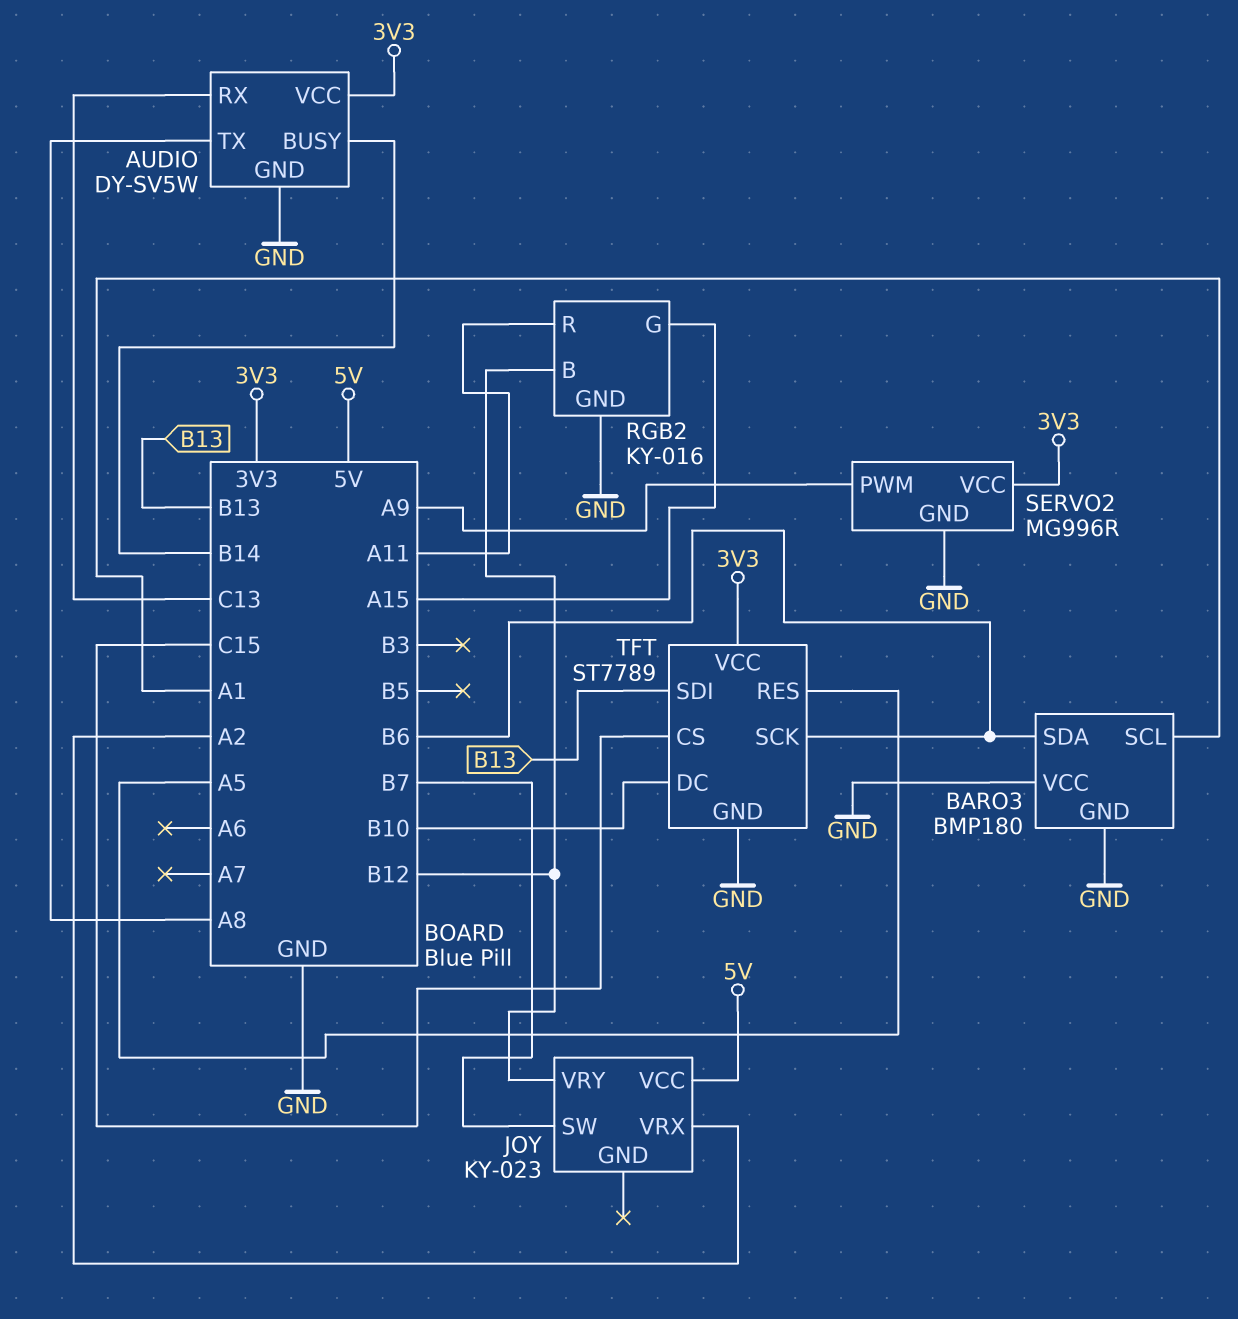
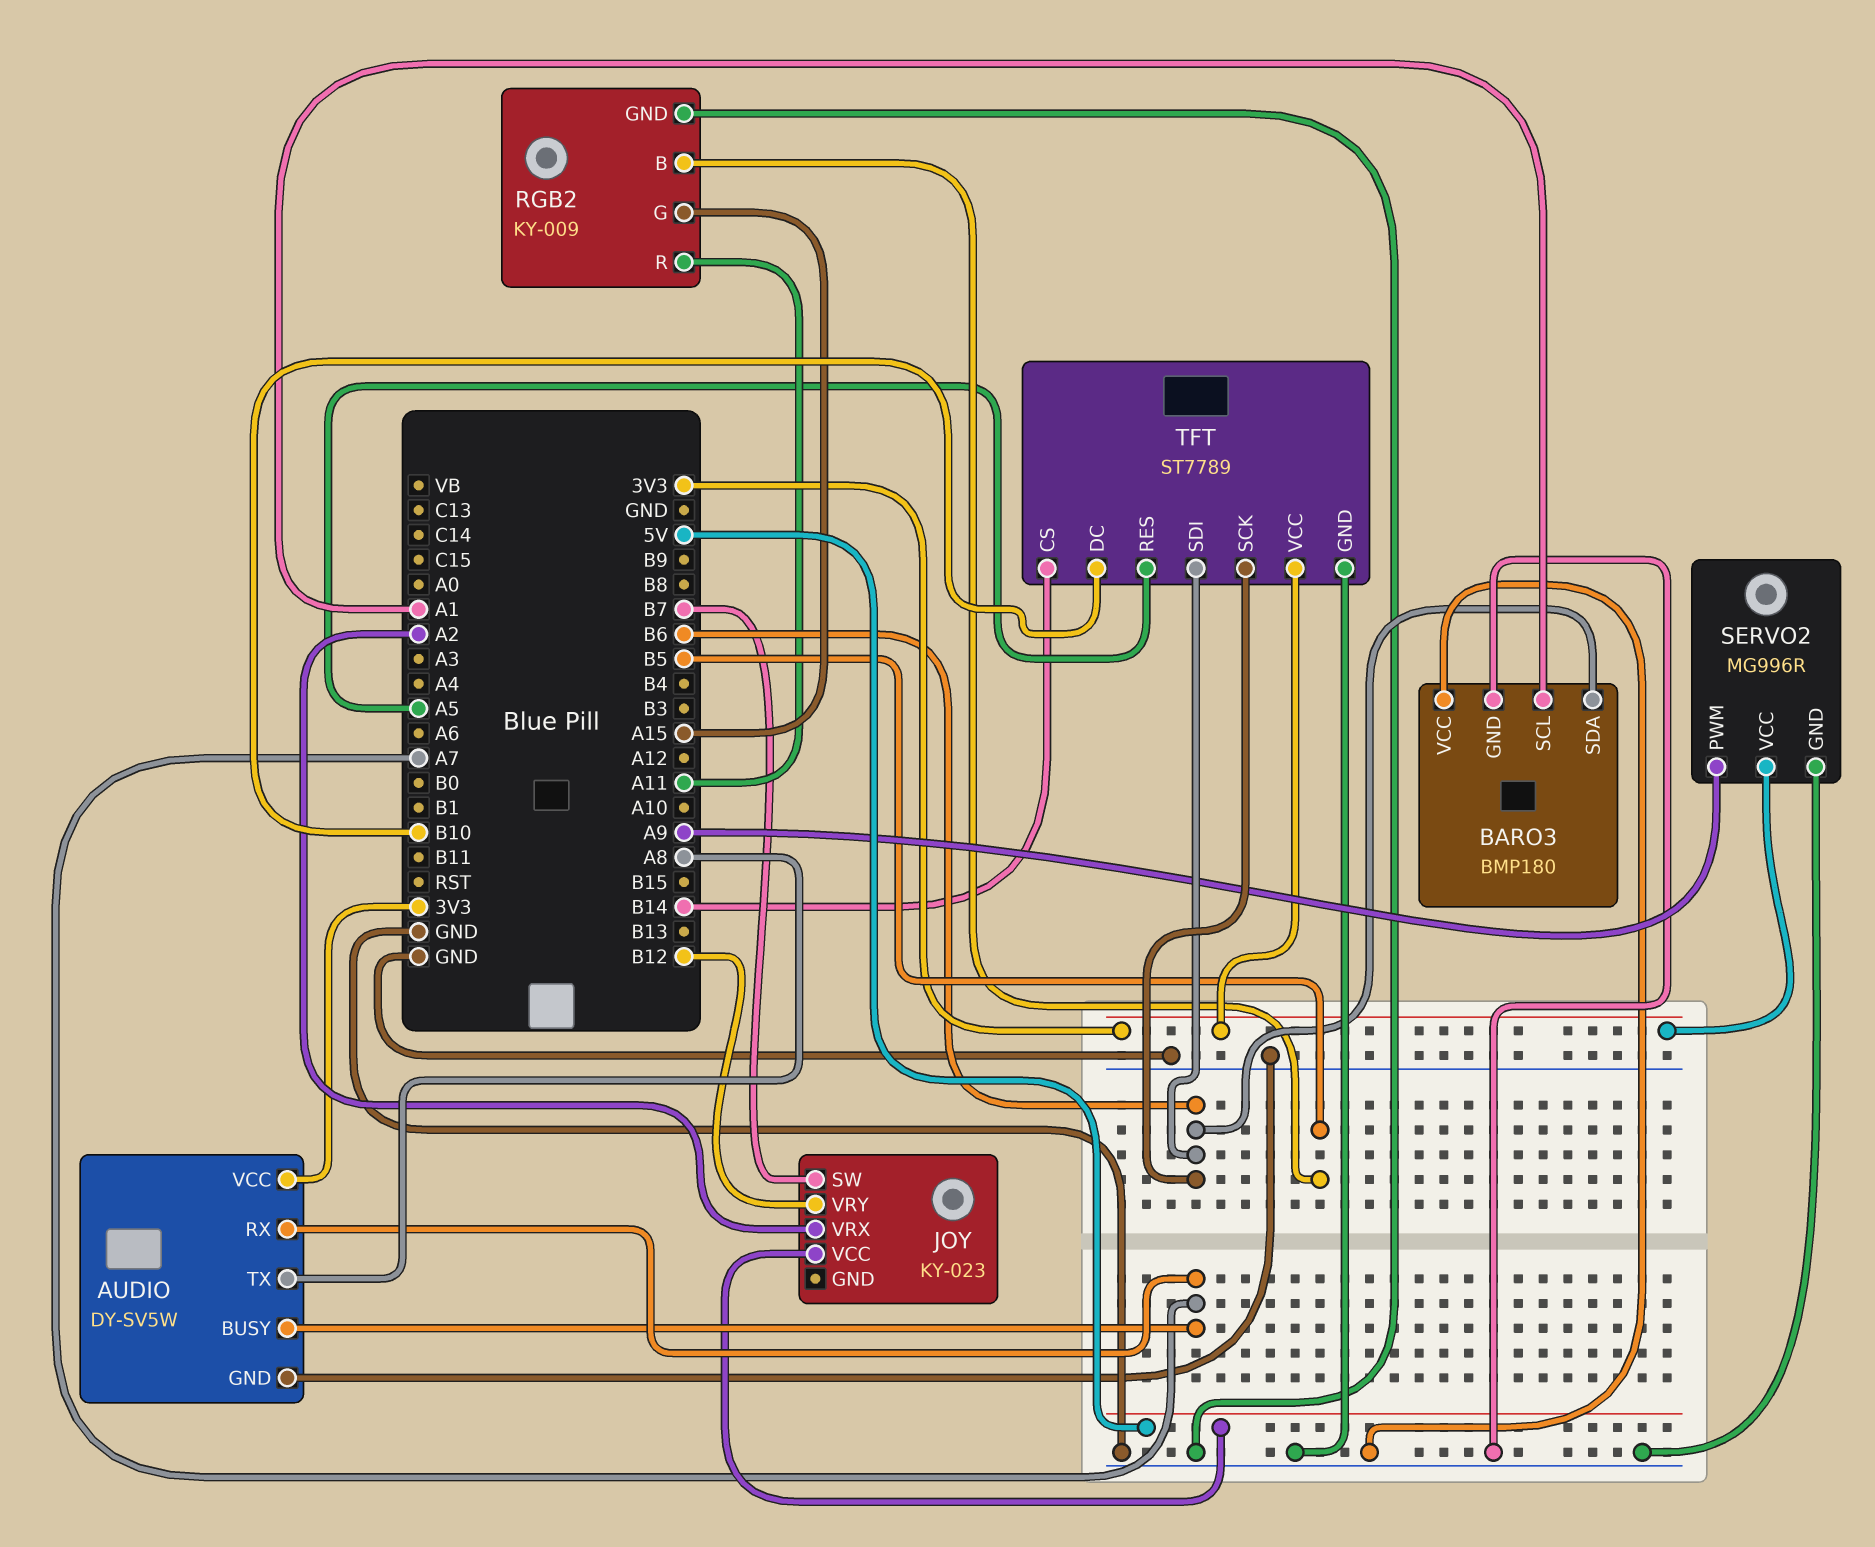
AUDIO pin BUSY: B14 -> A7
AUDIO pin RX: C13 -> A7
RGB2: KY-016 -> KY-009
RGB2 pin B: B12 -> B5
TFT pin CS: C15 -> B14
TFT pin SDI: B13 -> B6

